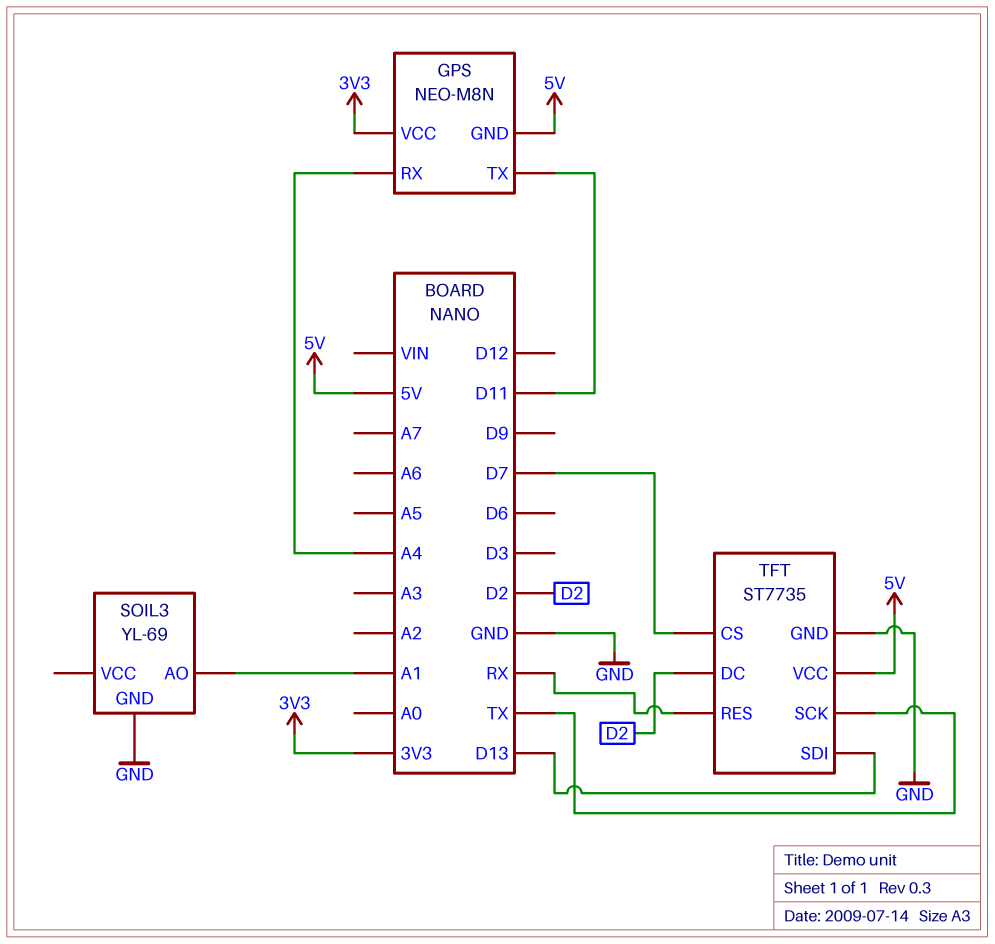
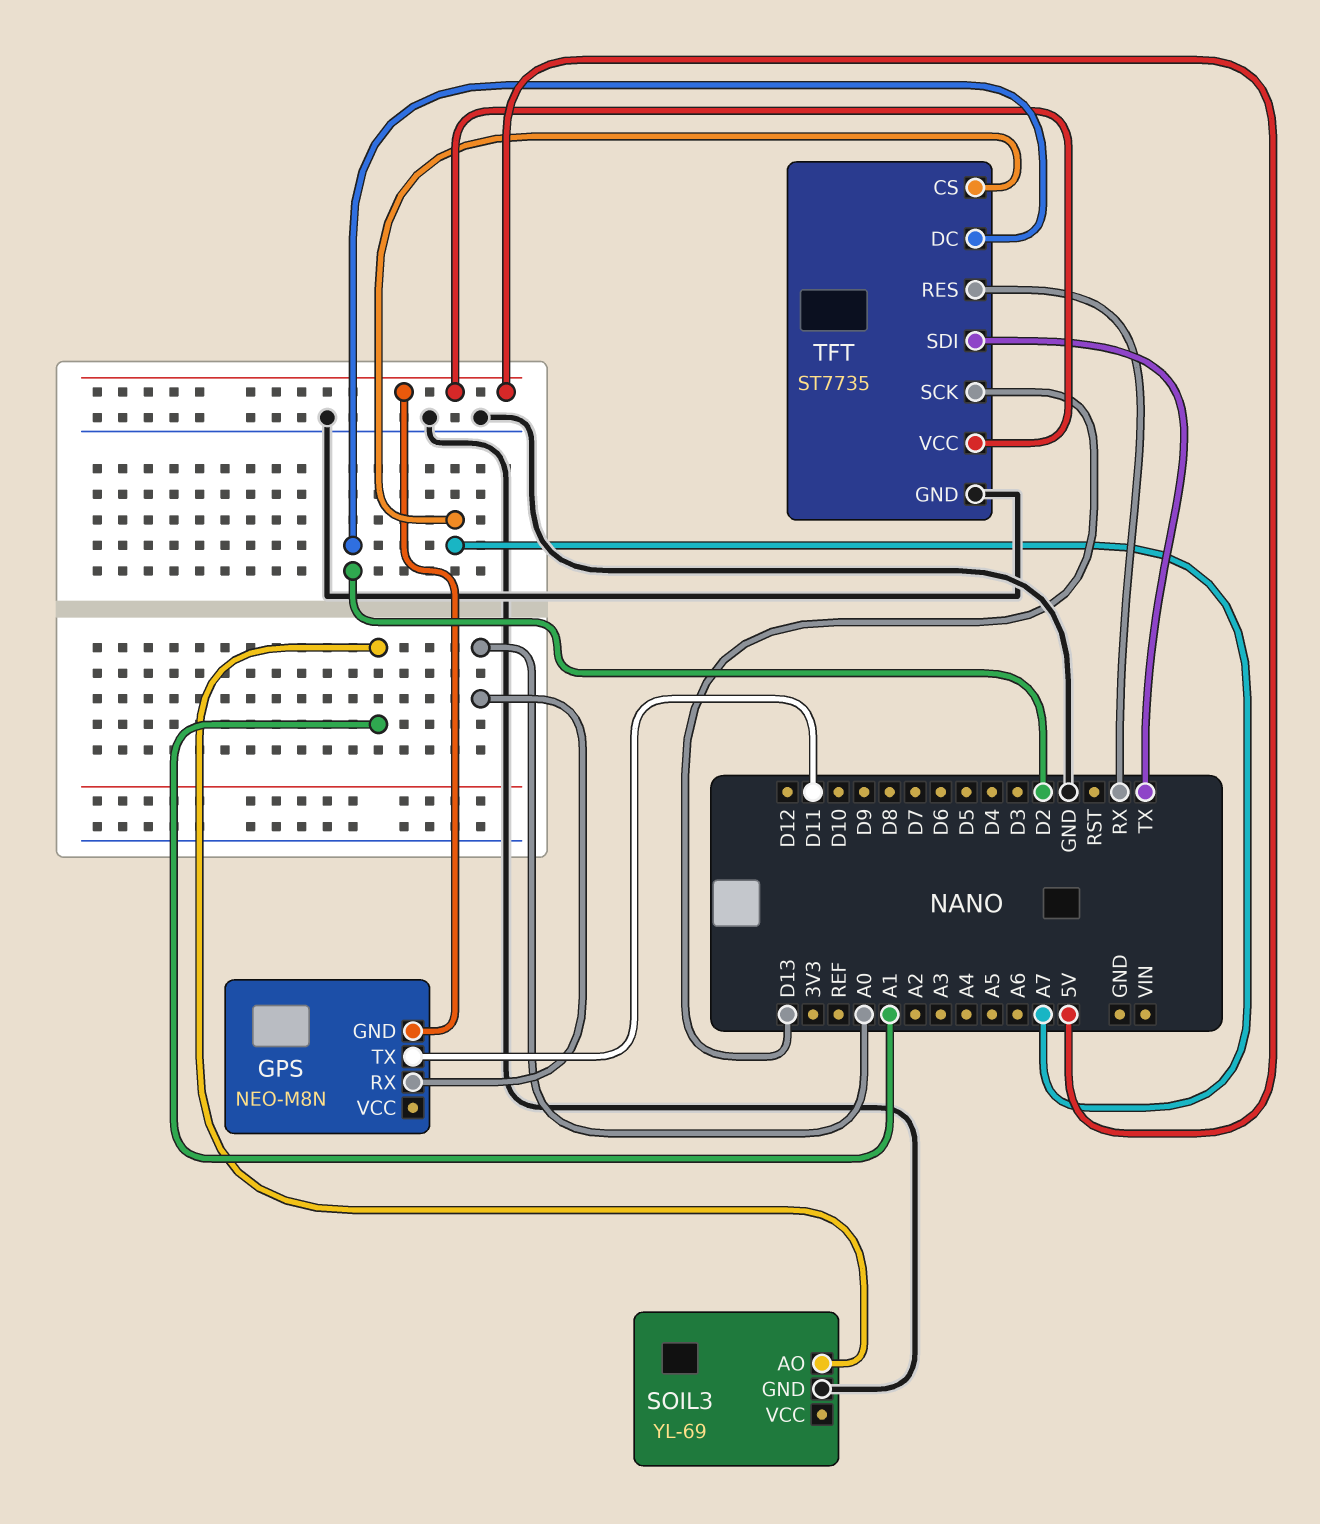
GPS pin RX: A4 -> A0
GPS pin VCC: 3V3 -> none
TFT pin CS: D7 -> A7
TFT pin SCK: TX -> D13
TFT pin SDI: D13 -> TX

